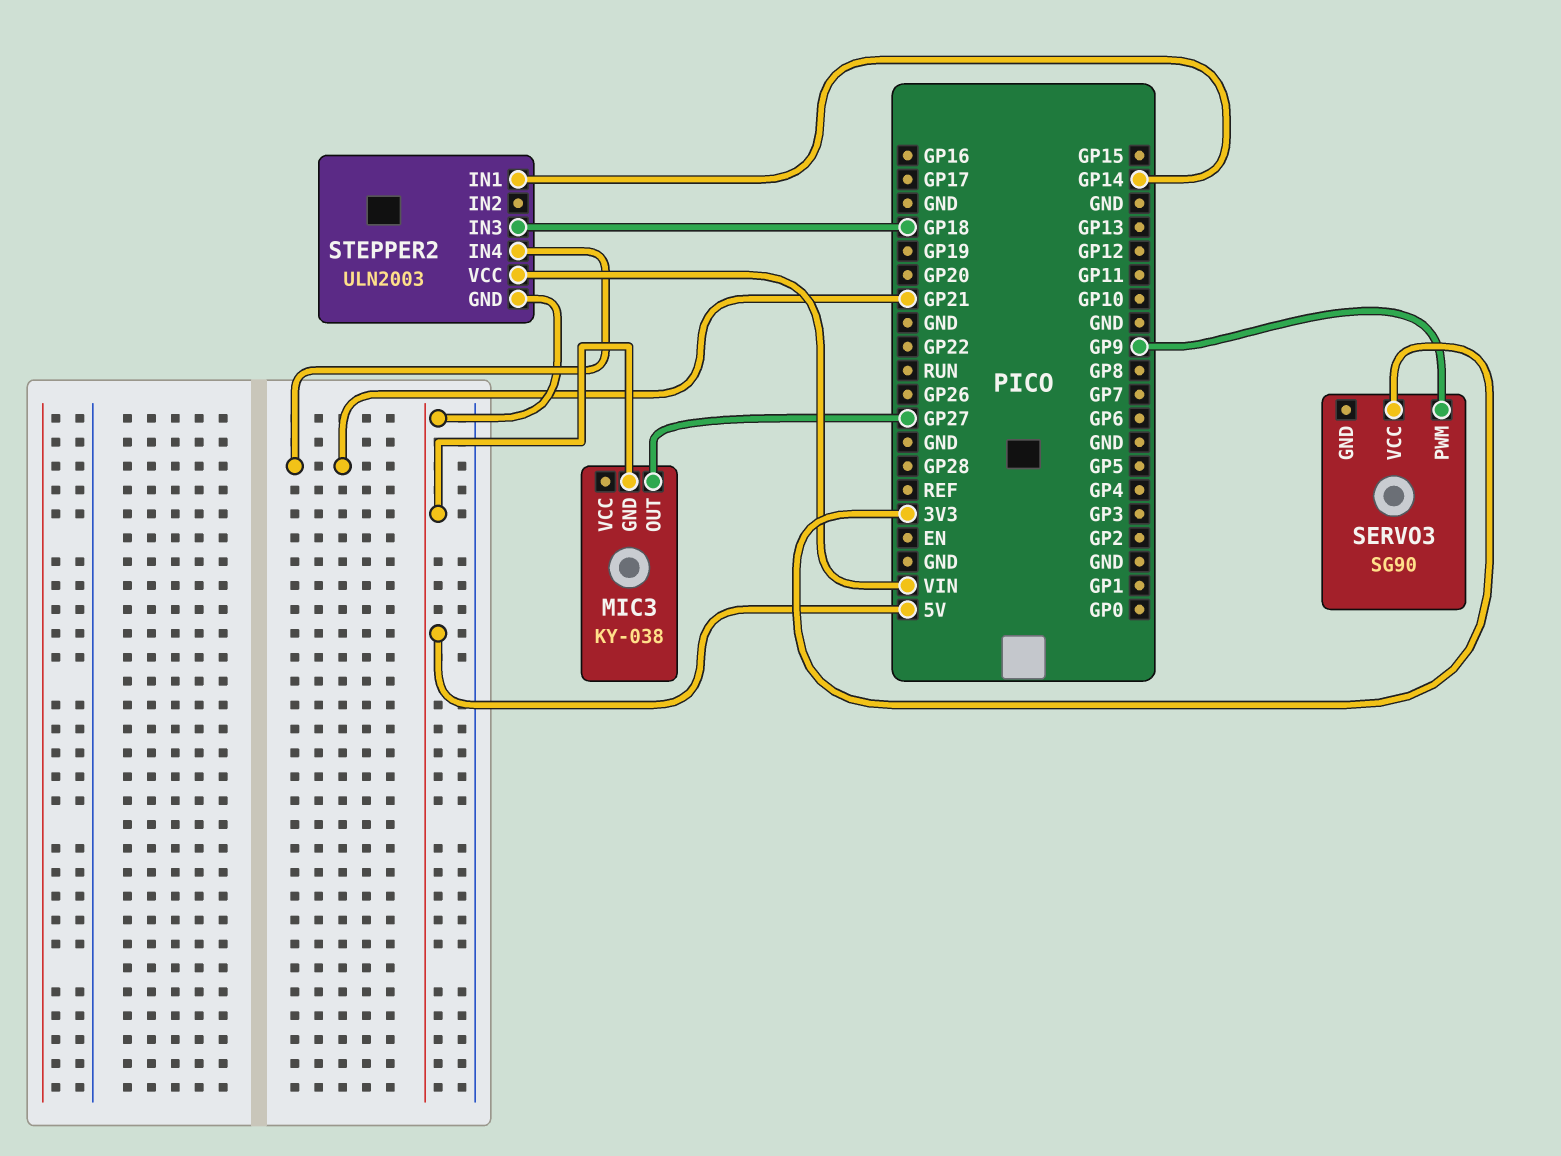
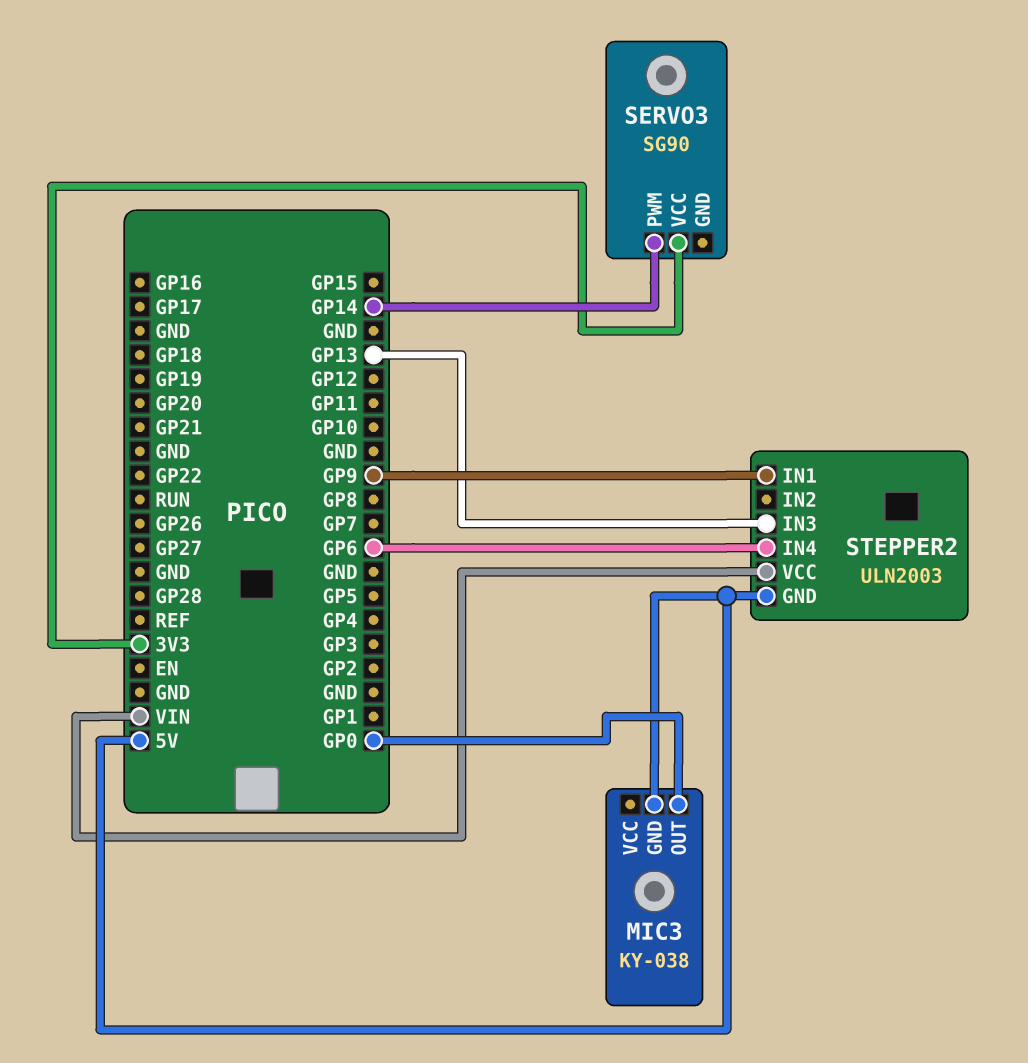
MIC3 pin OUT: GP27 -> GP0
SERVO3 pin PWM: GP9 -> GP14
STEPPER2 pin IN1: GP14 -> GP9
STEPPER2 pin IN3: GP18 -> GP13
STEPPER2 pin IN4: GP21 -> GP6

